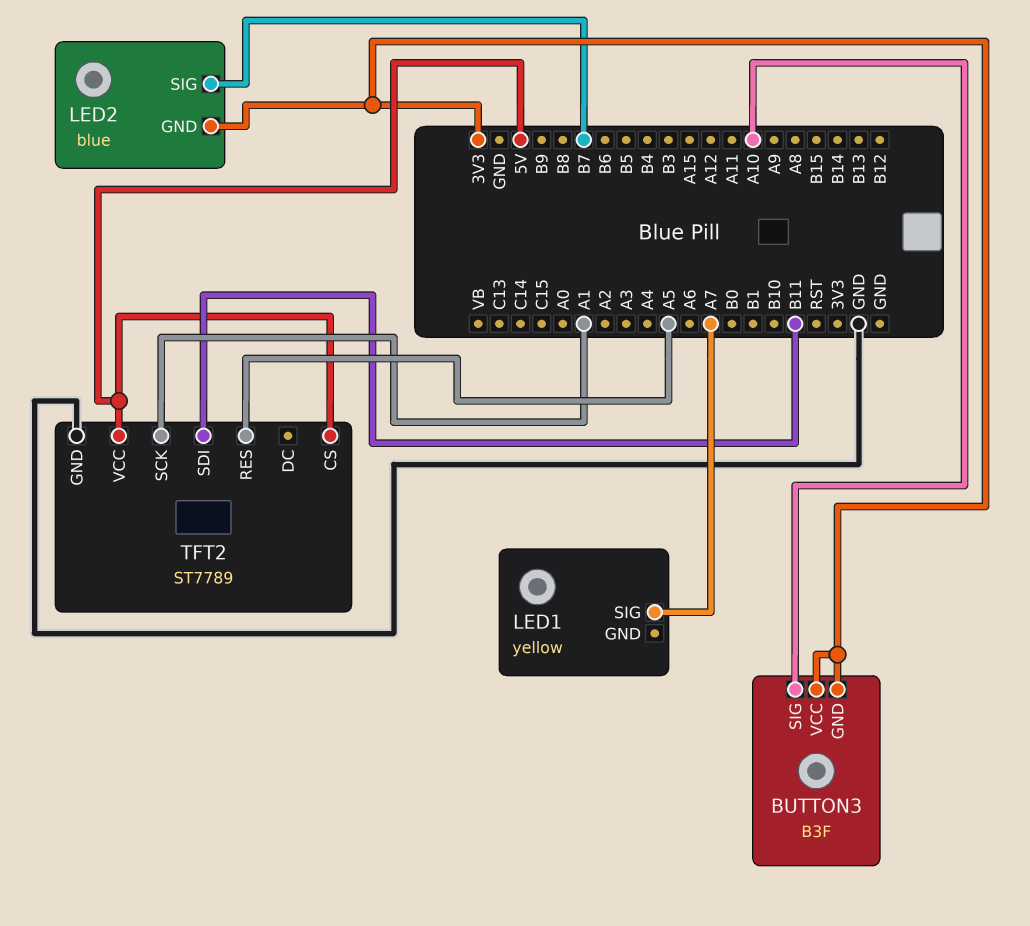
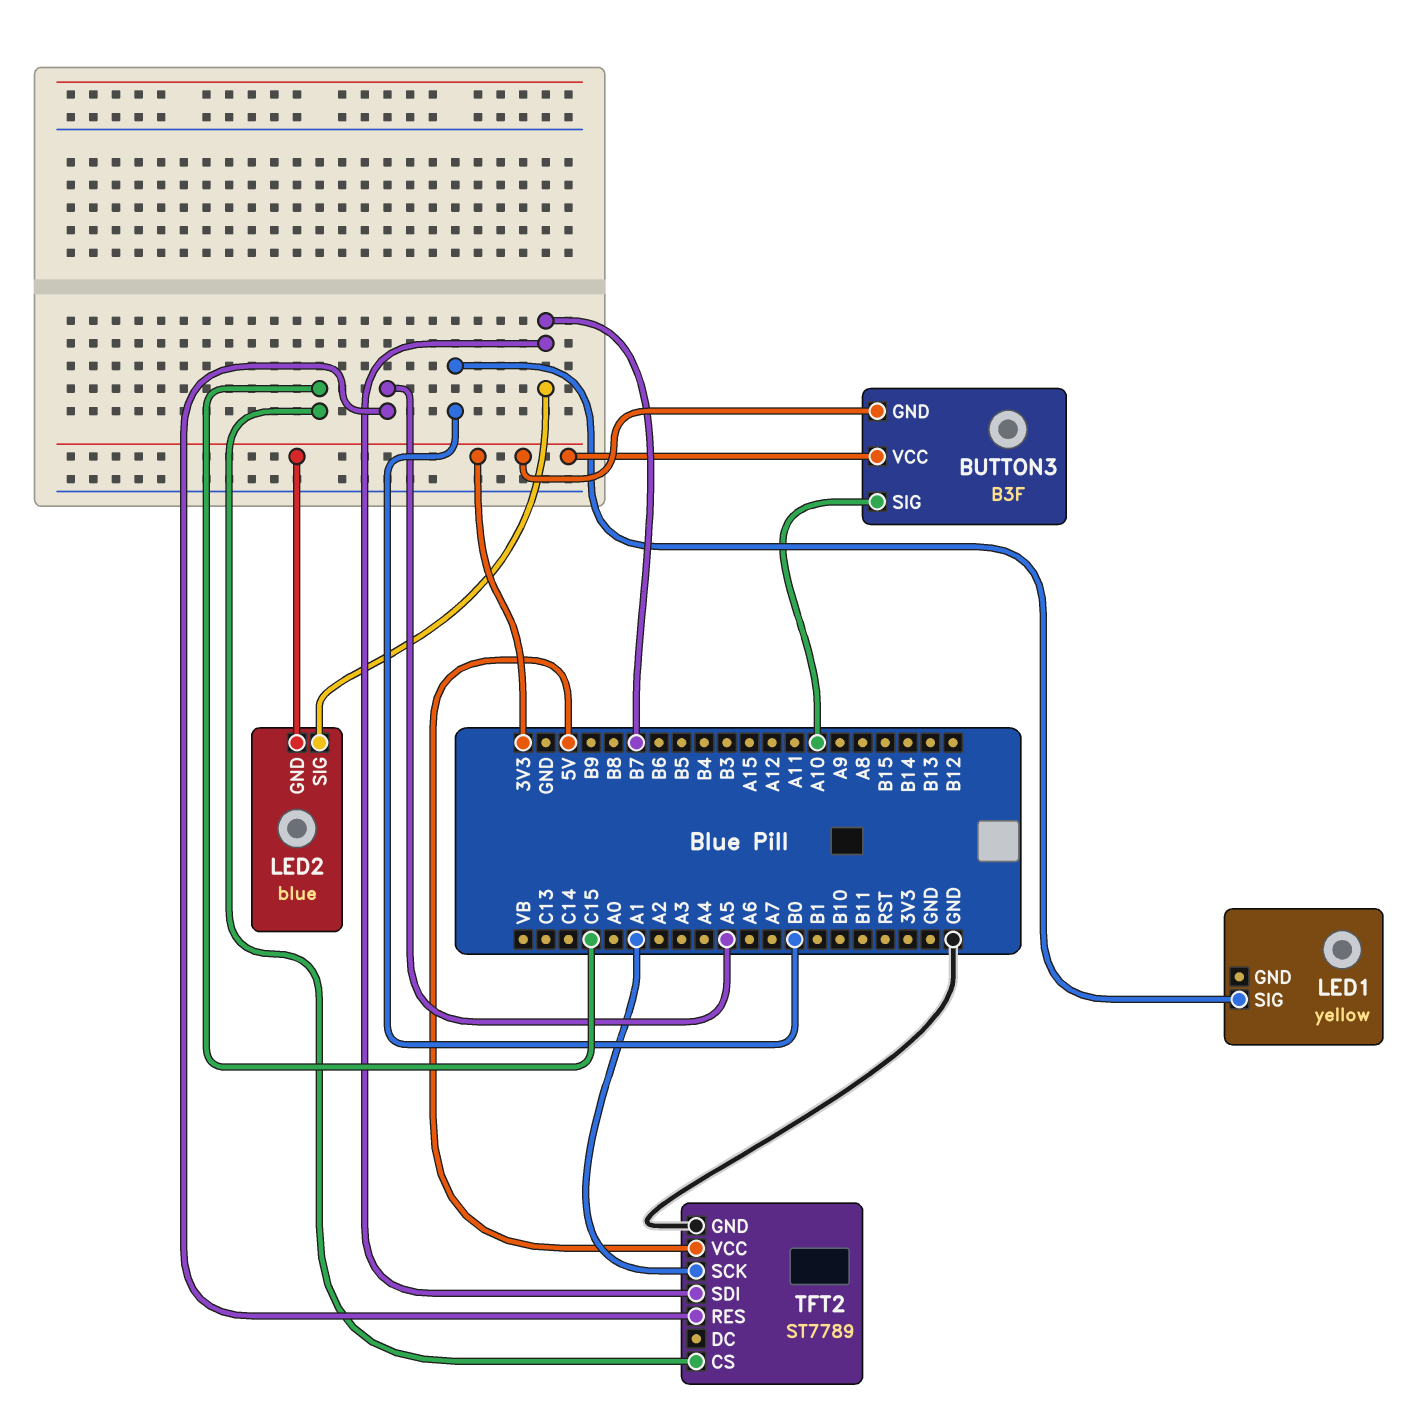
LED1 pin SIG: A7 -> B0
TFT2 pin CS: 5V -> C15
TFT2 pin SDI: B11 -> B7

